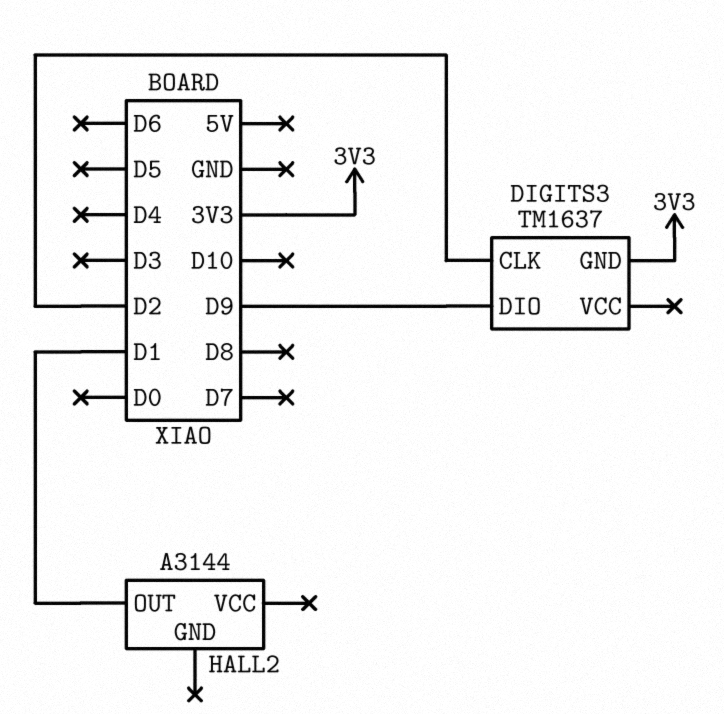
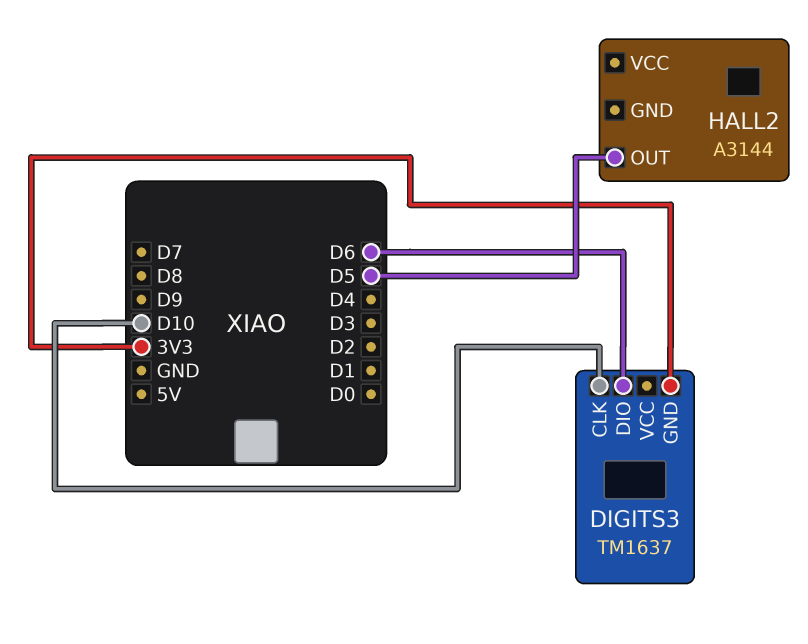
DIGITS3 pin CLK: D2 -> D10
DIGITS3 pin DIO: D9 -> D6
HALL2 pin OUT: D1 -> D5

